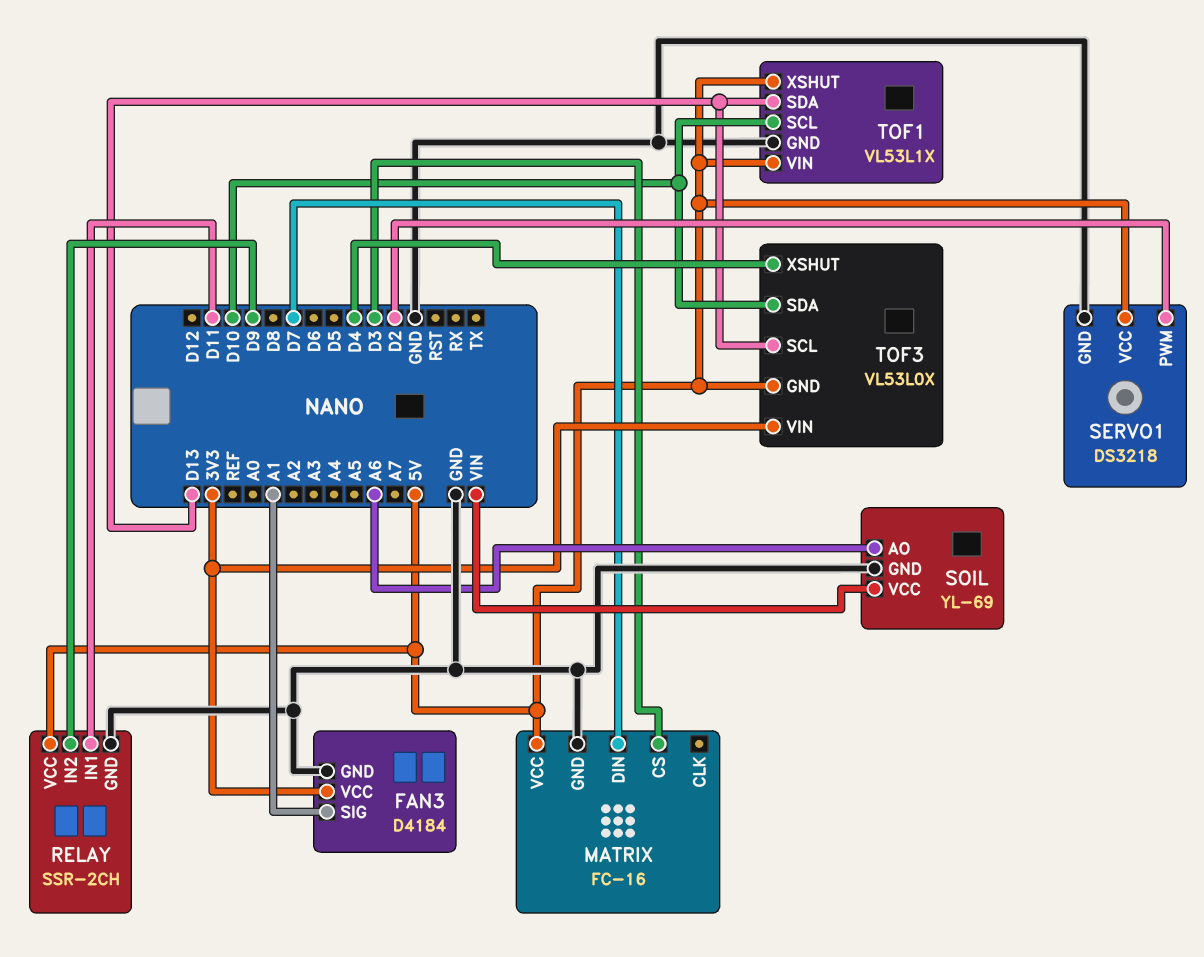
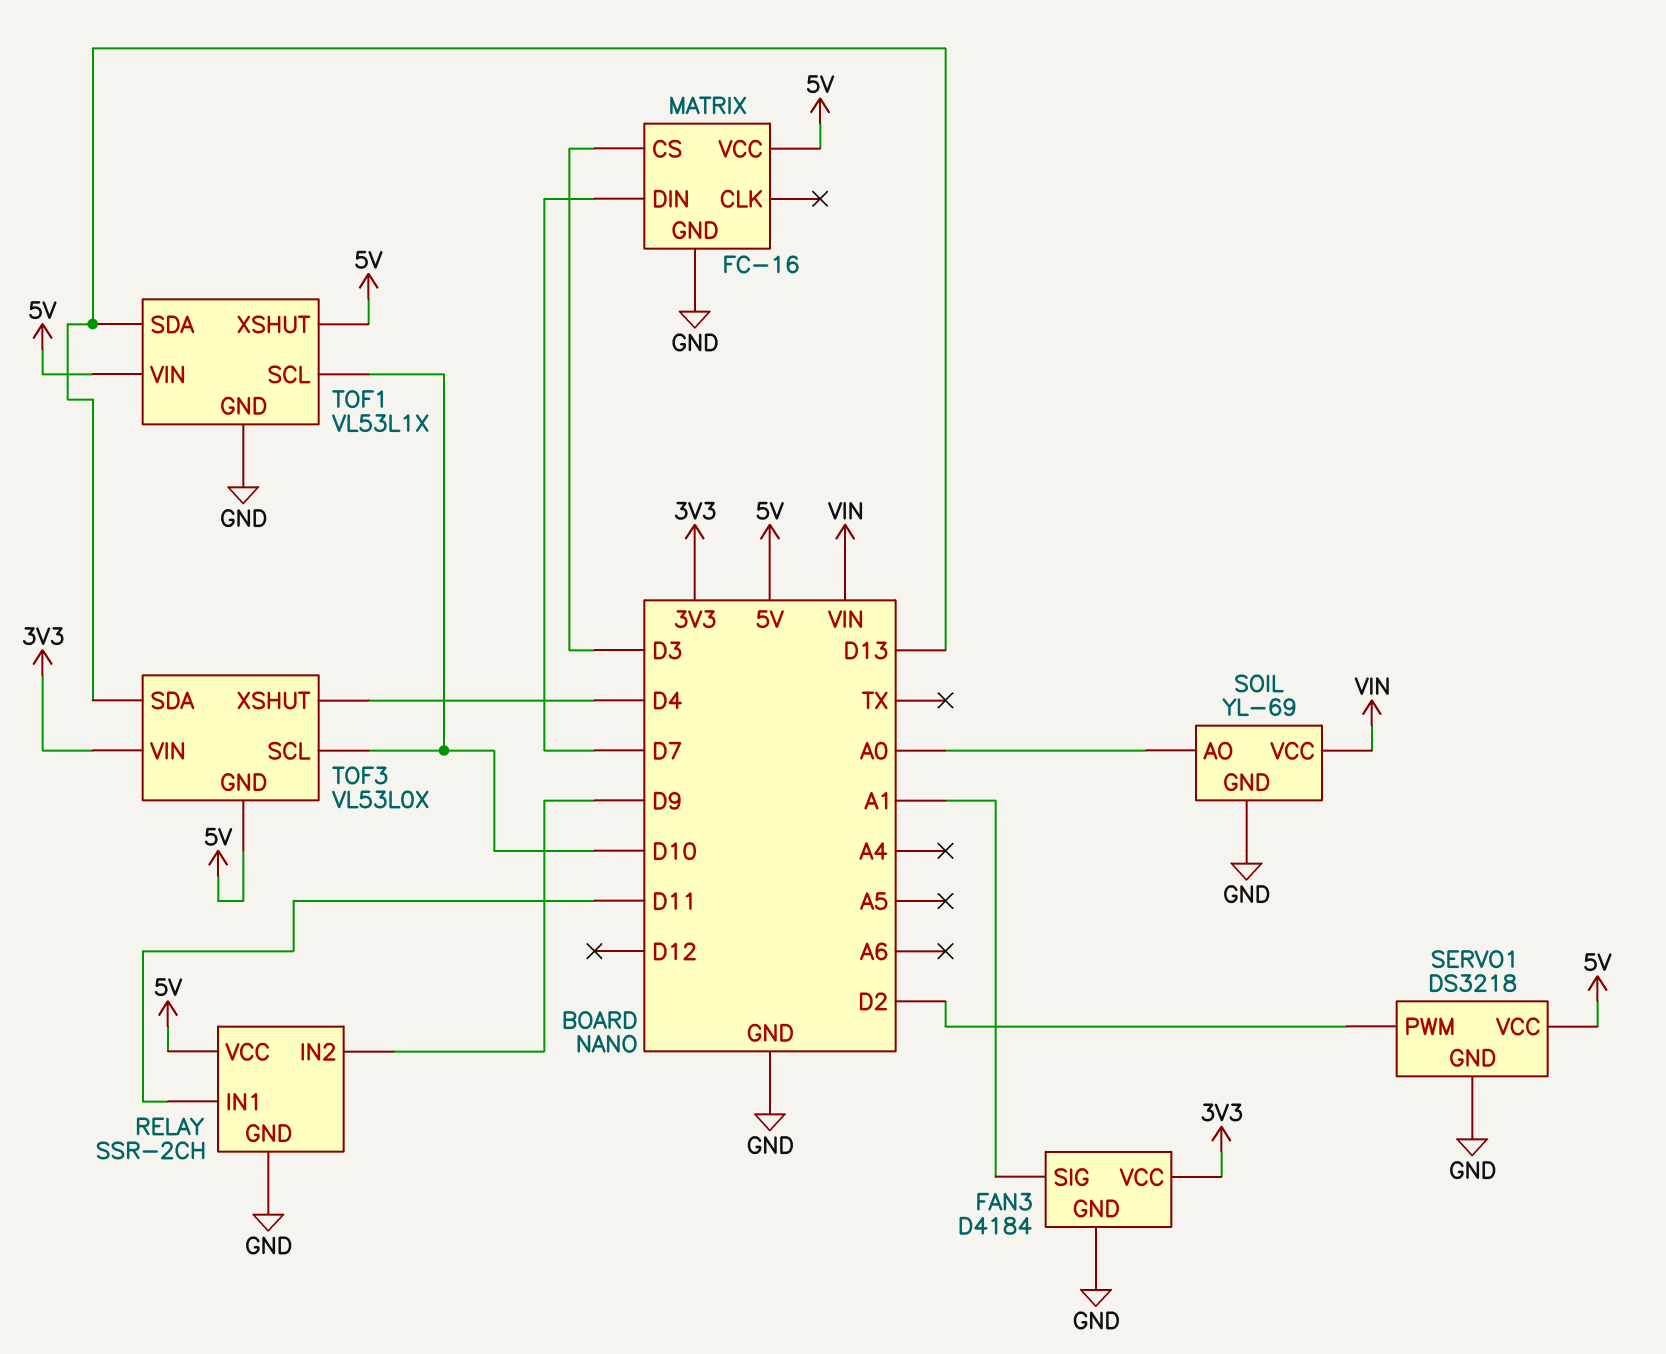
SOIL pin AO: A6 -> A0
TOF3 pin SCL: D13 -> D10
TOF3 pin SDA: D10 -> D13

